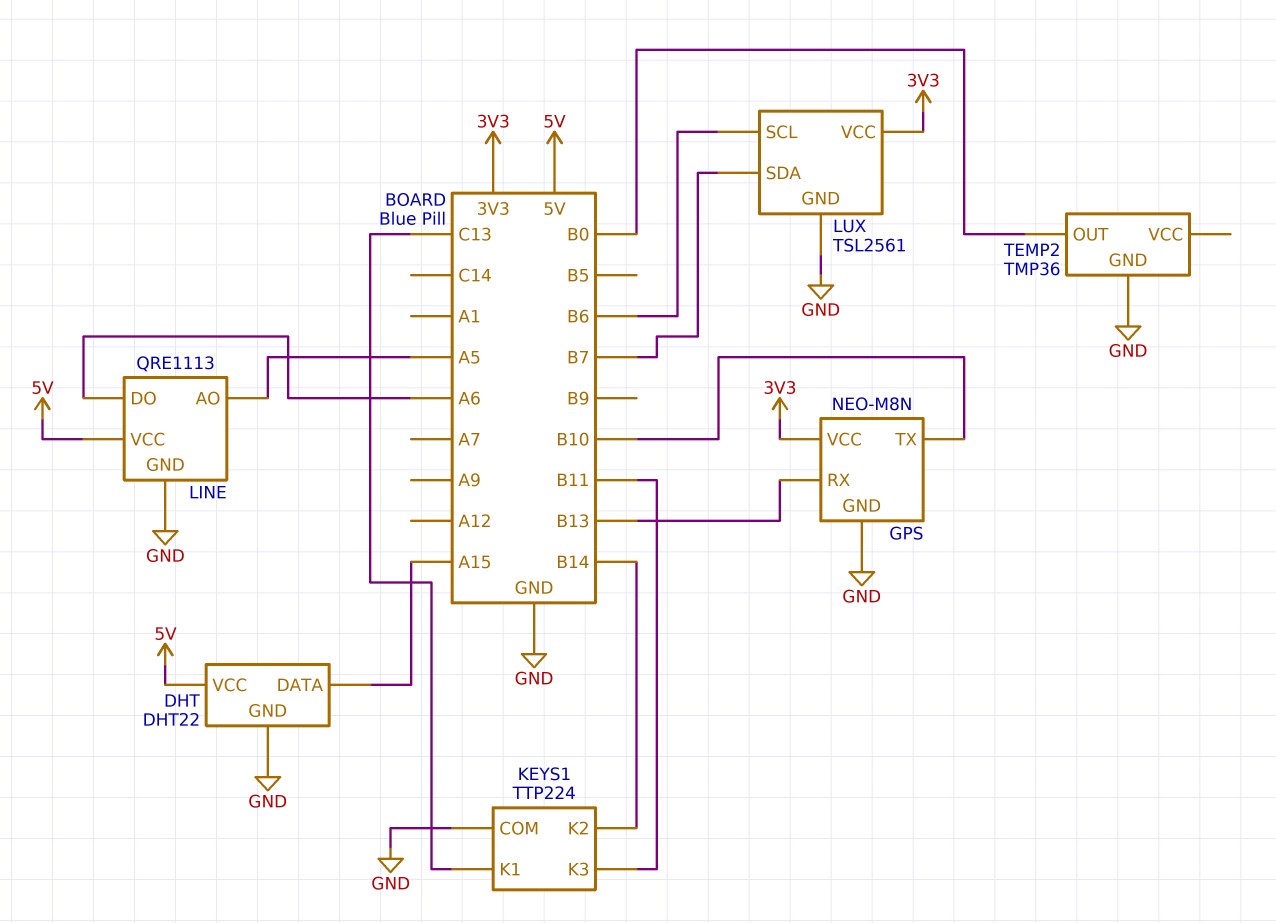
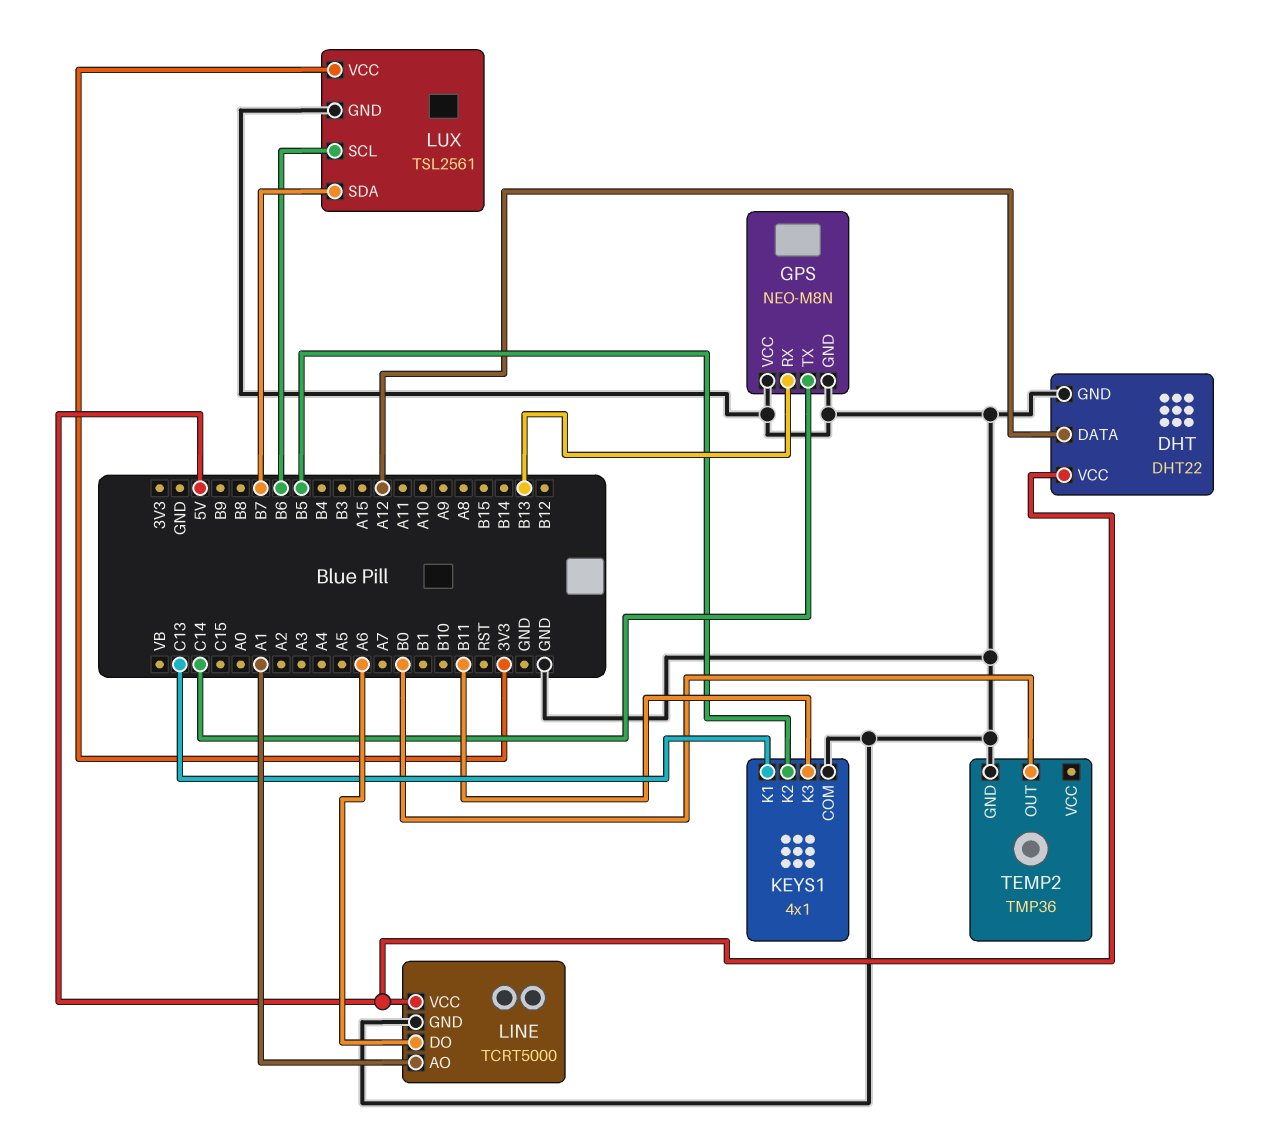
DHT pin DATA: A15 -> A12
GPS pin TX: B10 -> C14
GPS pin VCC: 3V3 -> GND
KEYS1: TTP224 -> 4x1
KEYS1 pin K2: B14 -> B5
LINE: QRE1113 -> TCRT5000
LINE pin AO: A5 -> A1

